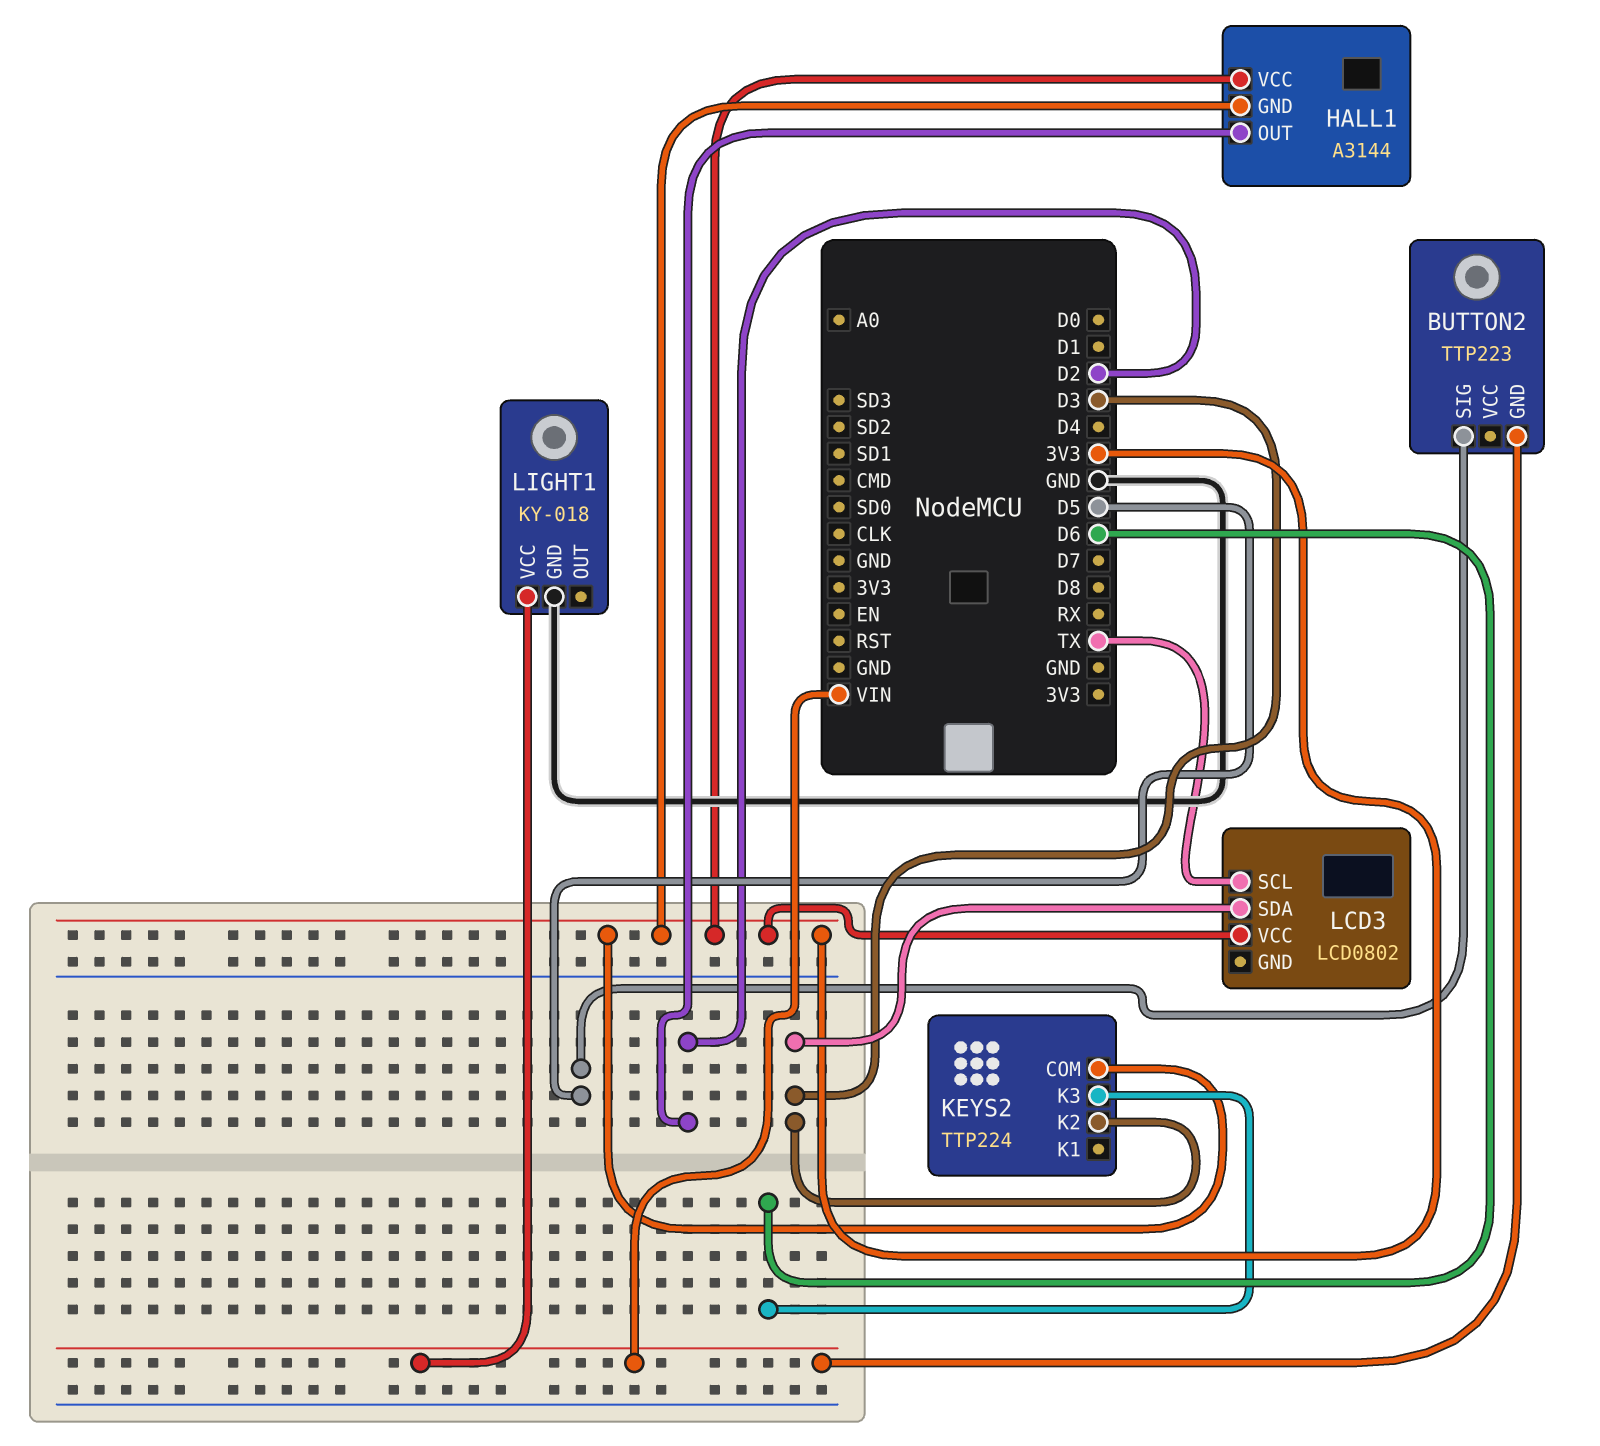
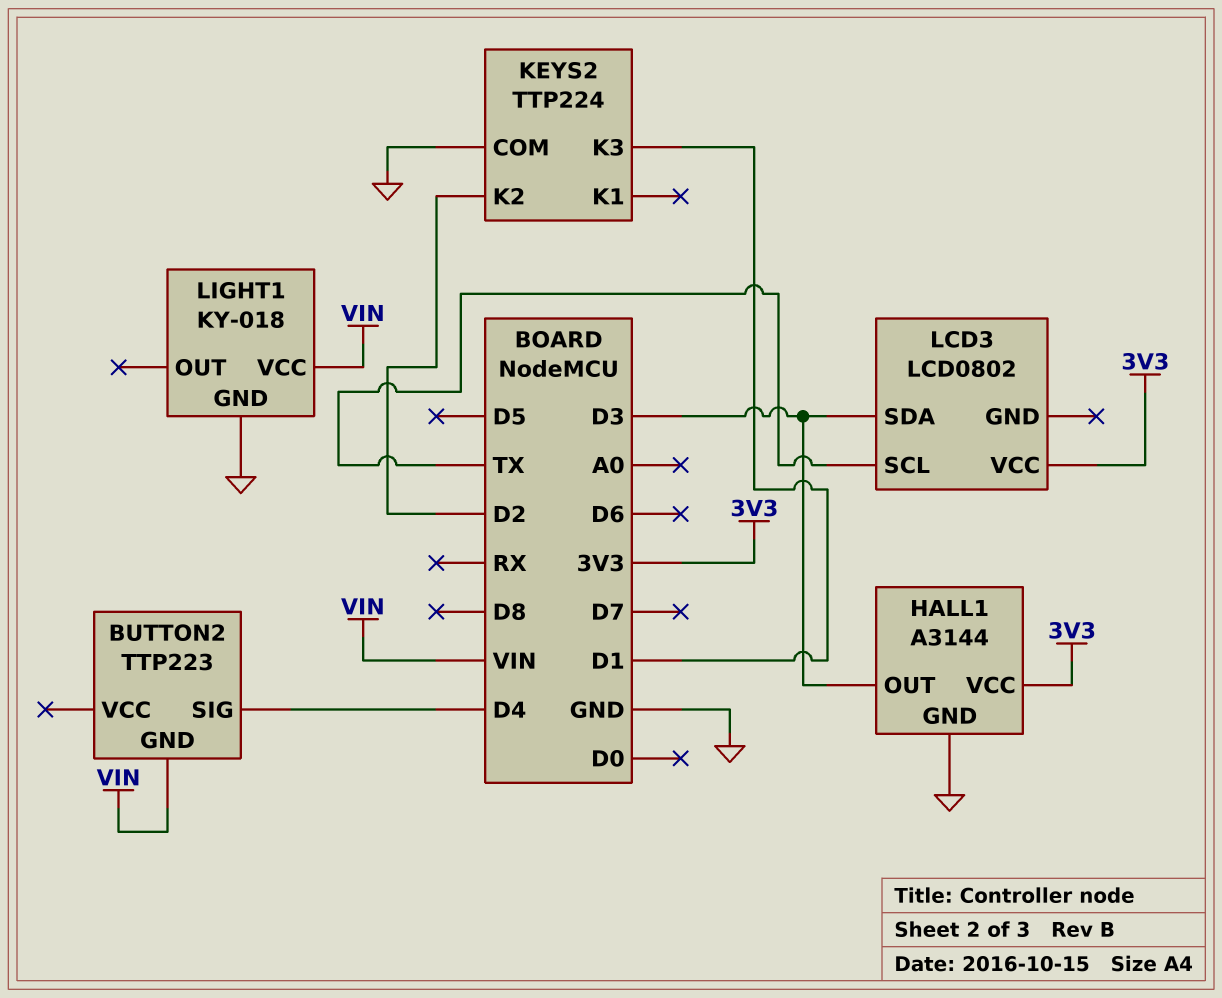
BUTTON2 pin SIG: D5 -> D4
HALL1 pin GND: 3V3 -> GND
HALL1 pin OUT: D2 -> D3
KEYS2 pin COM: 3V3 -> GND
KEYS2 pin K2: D3 -> D2
KEYS2 pin K3: D6 -> D1

